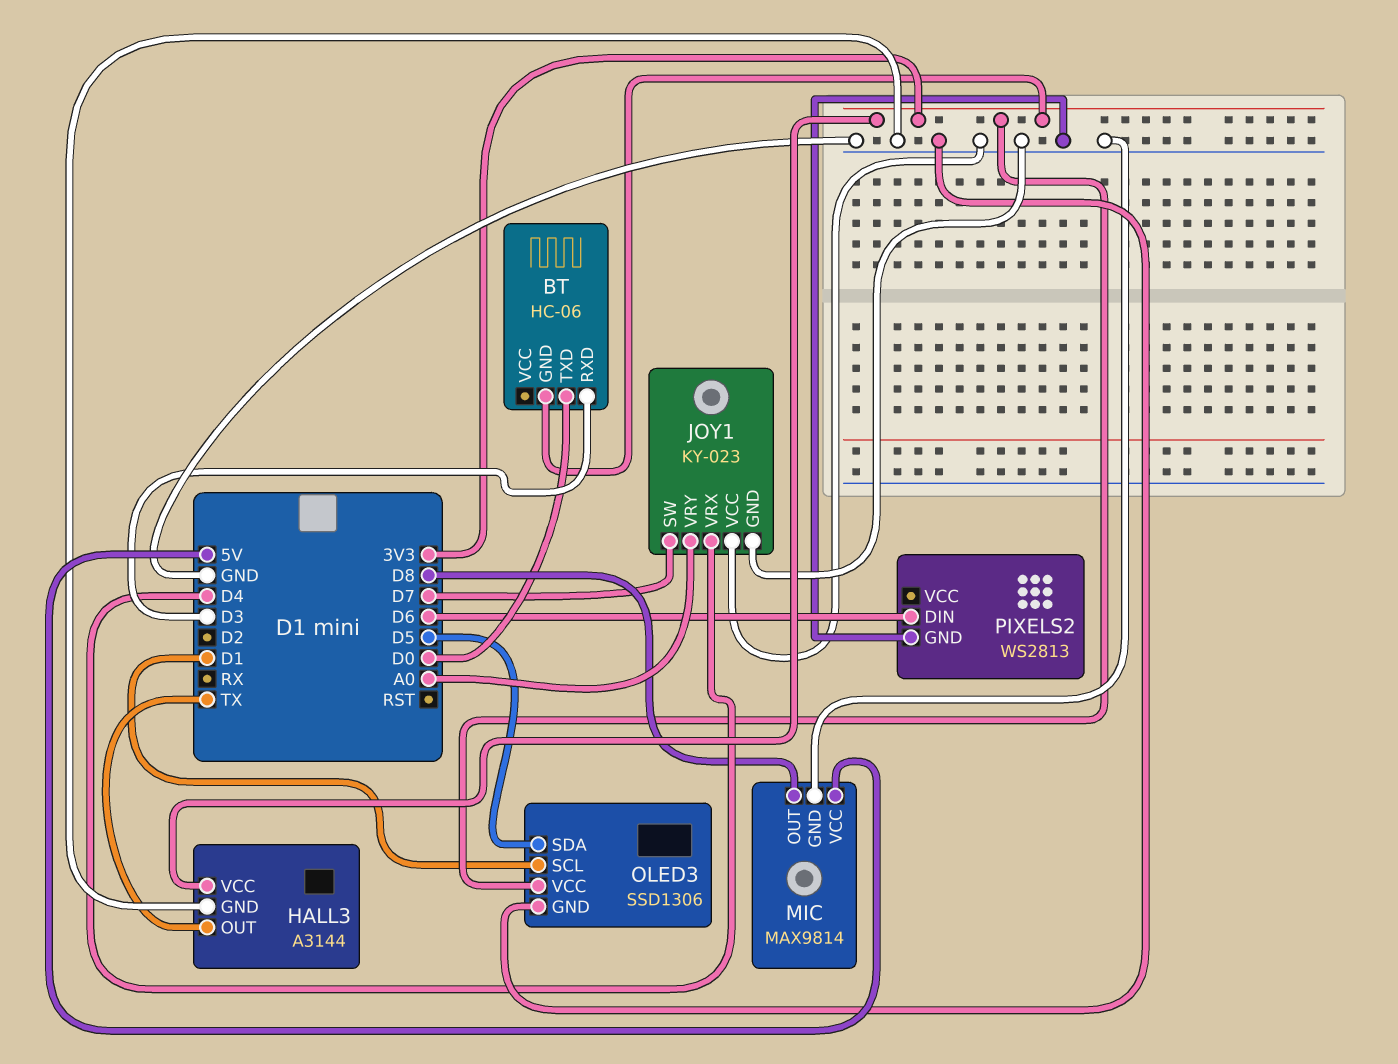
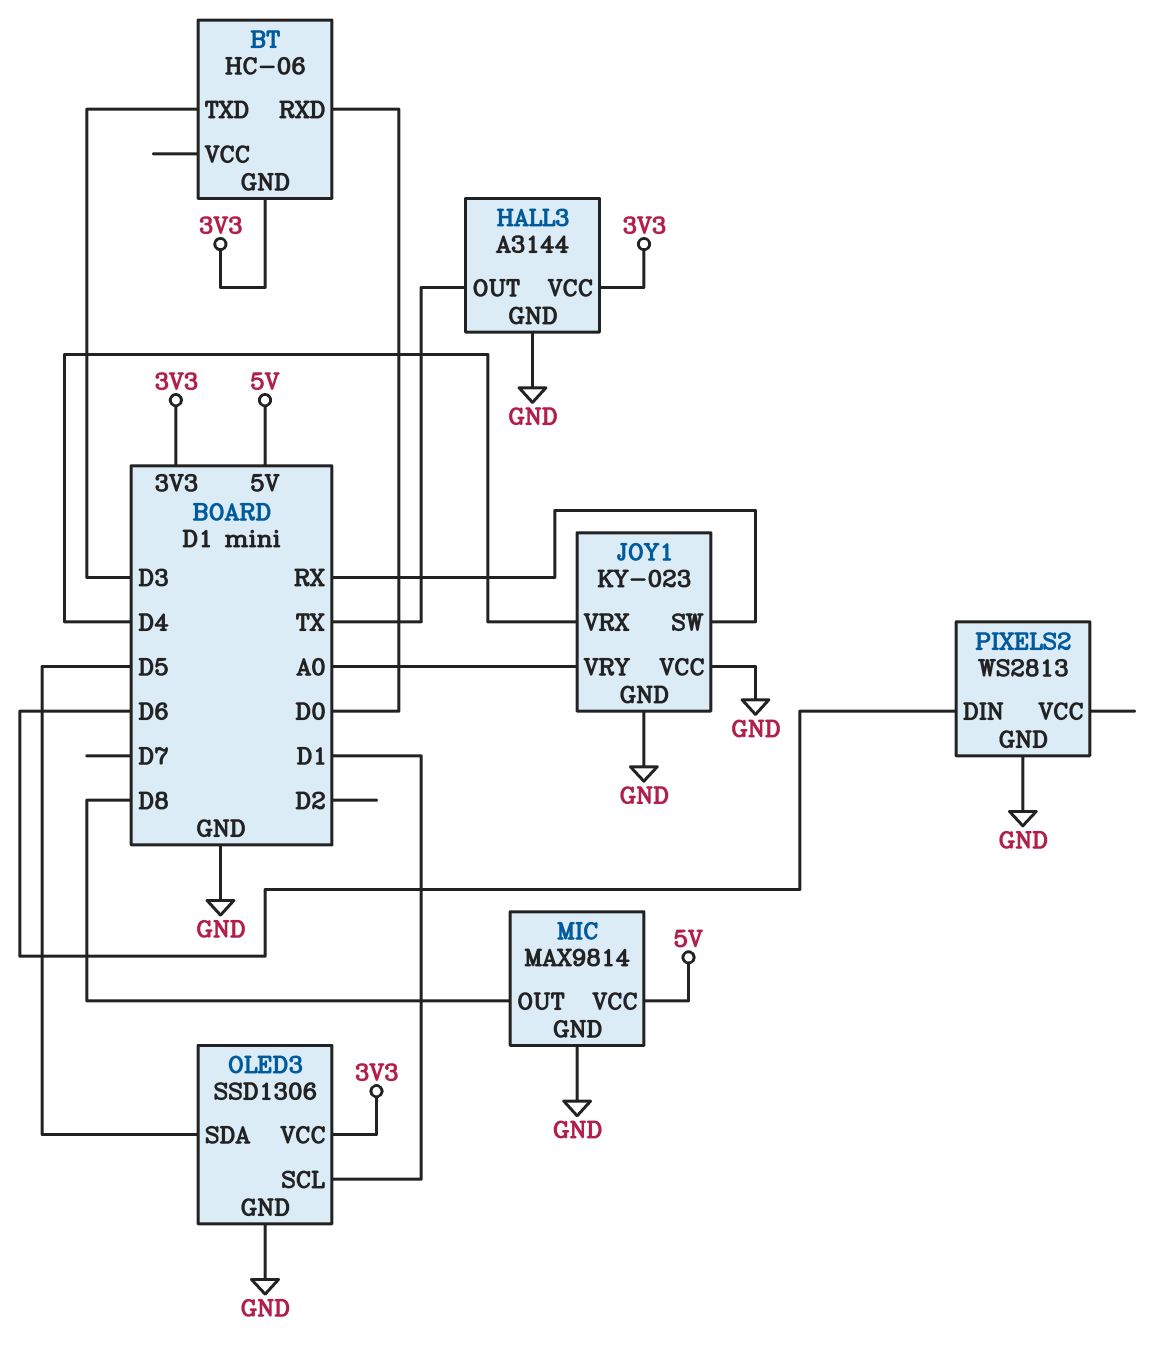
BT pin RXD: D3 -> D0
BT pin TXD: D0 -> D3
JOY1 pin SW: D7 -> RX

